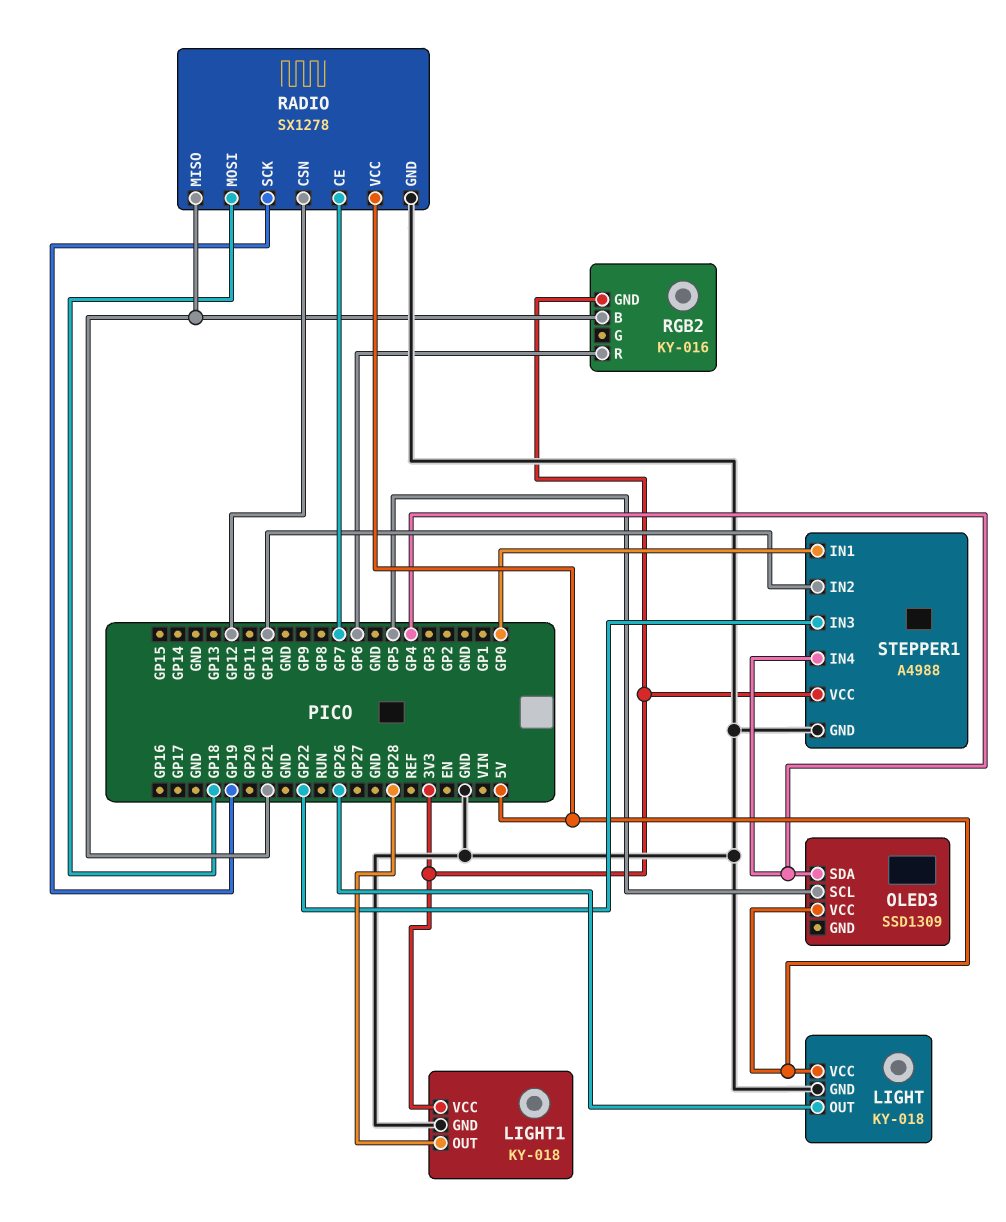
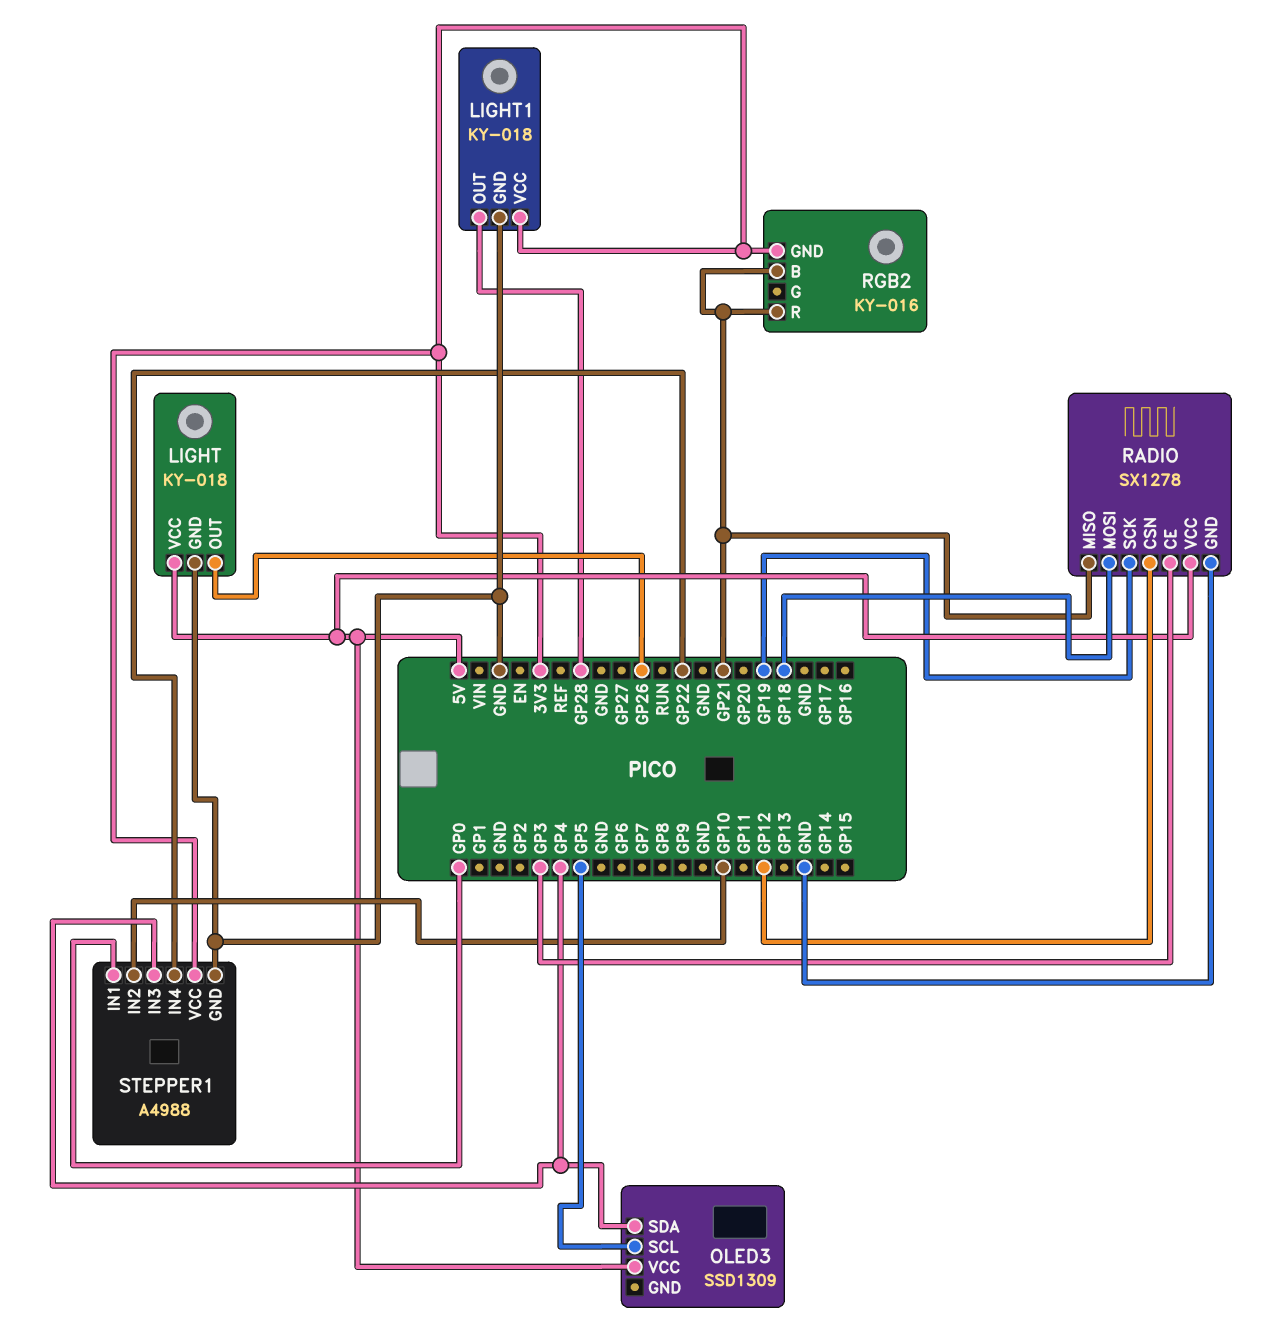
RADIO pin CE: GP7 -> GP3
RGB2 pin R: GP6 -> GP21
STEPPER1 pin IN3: GP22 -> GP4
STEPPER1 pin IN4: GP4 -> GP22

